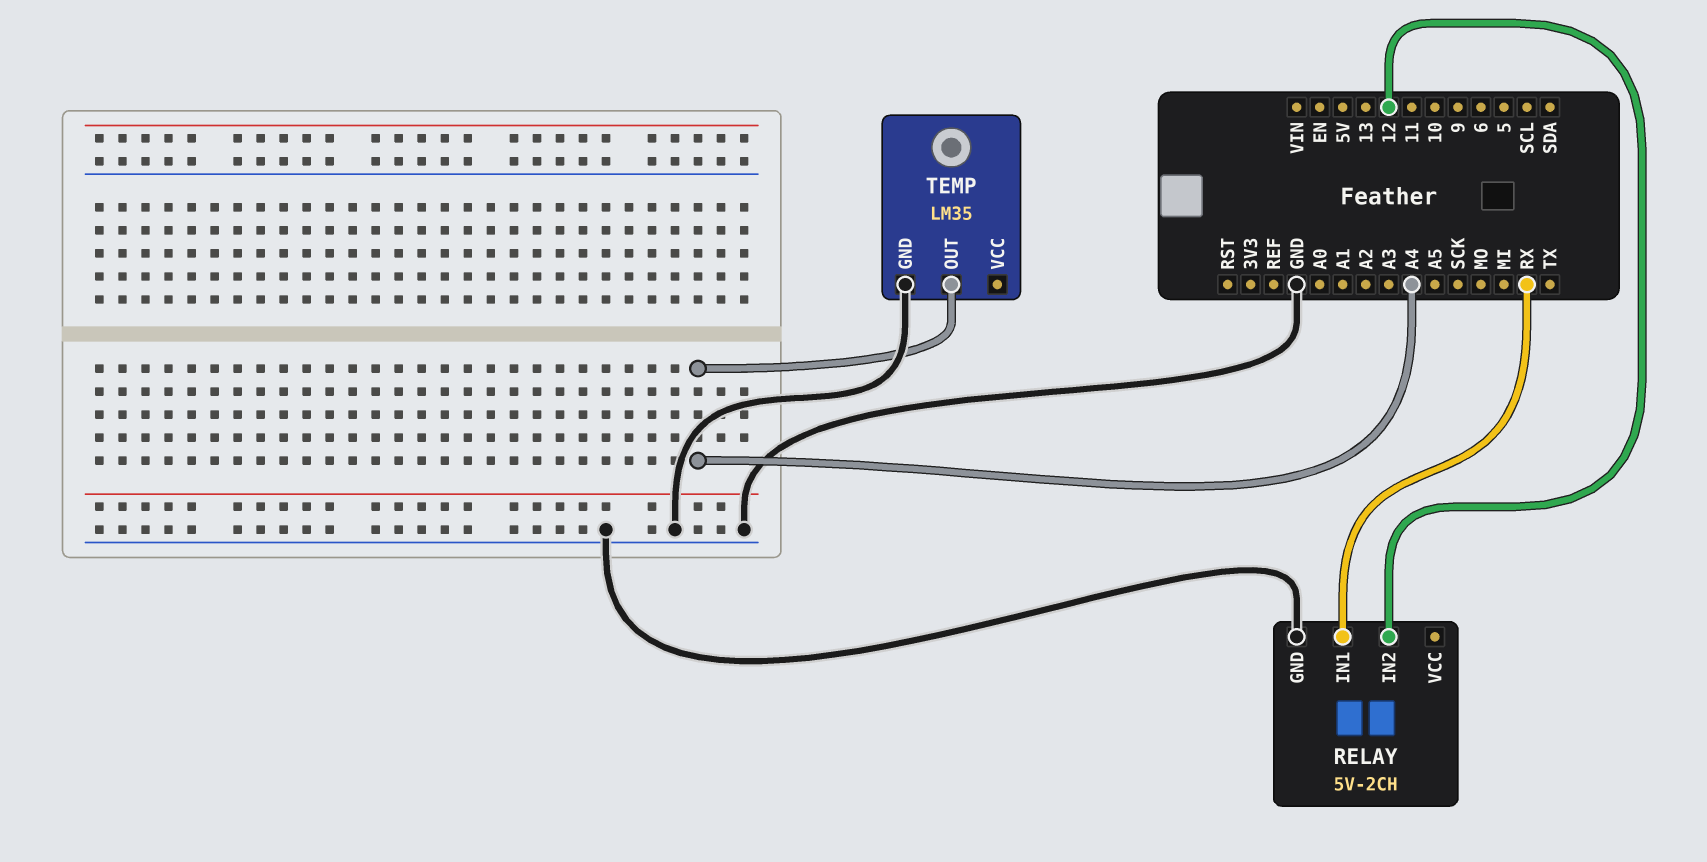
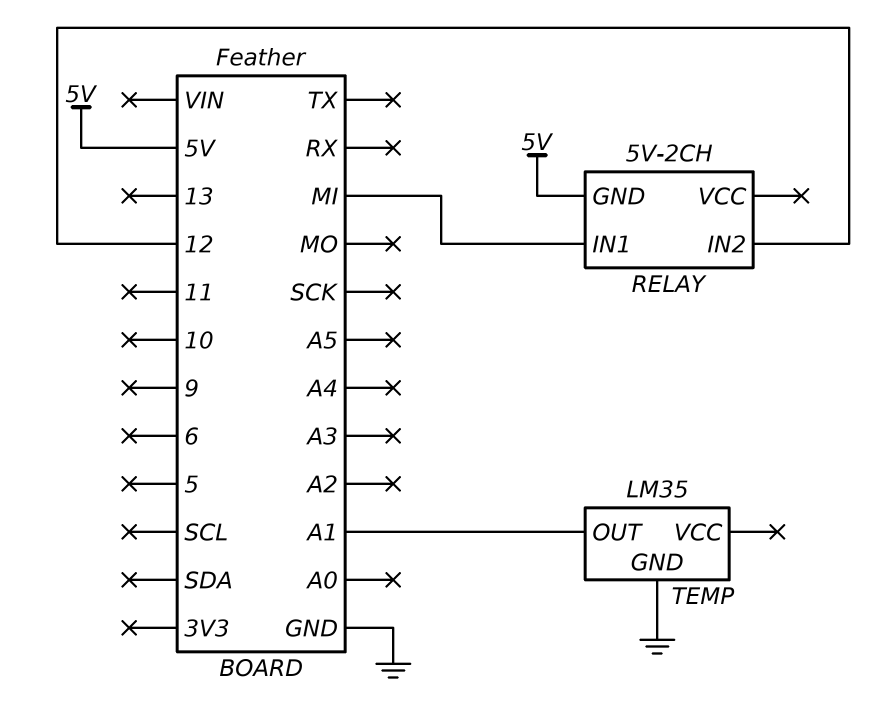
RELAY pin GND: GND -> 5V
RELAY pin IN1: RX -> MI
TEMP pin OUT: A4 -> A1

